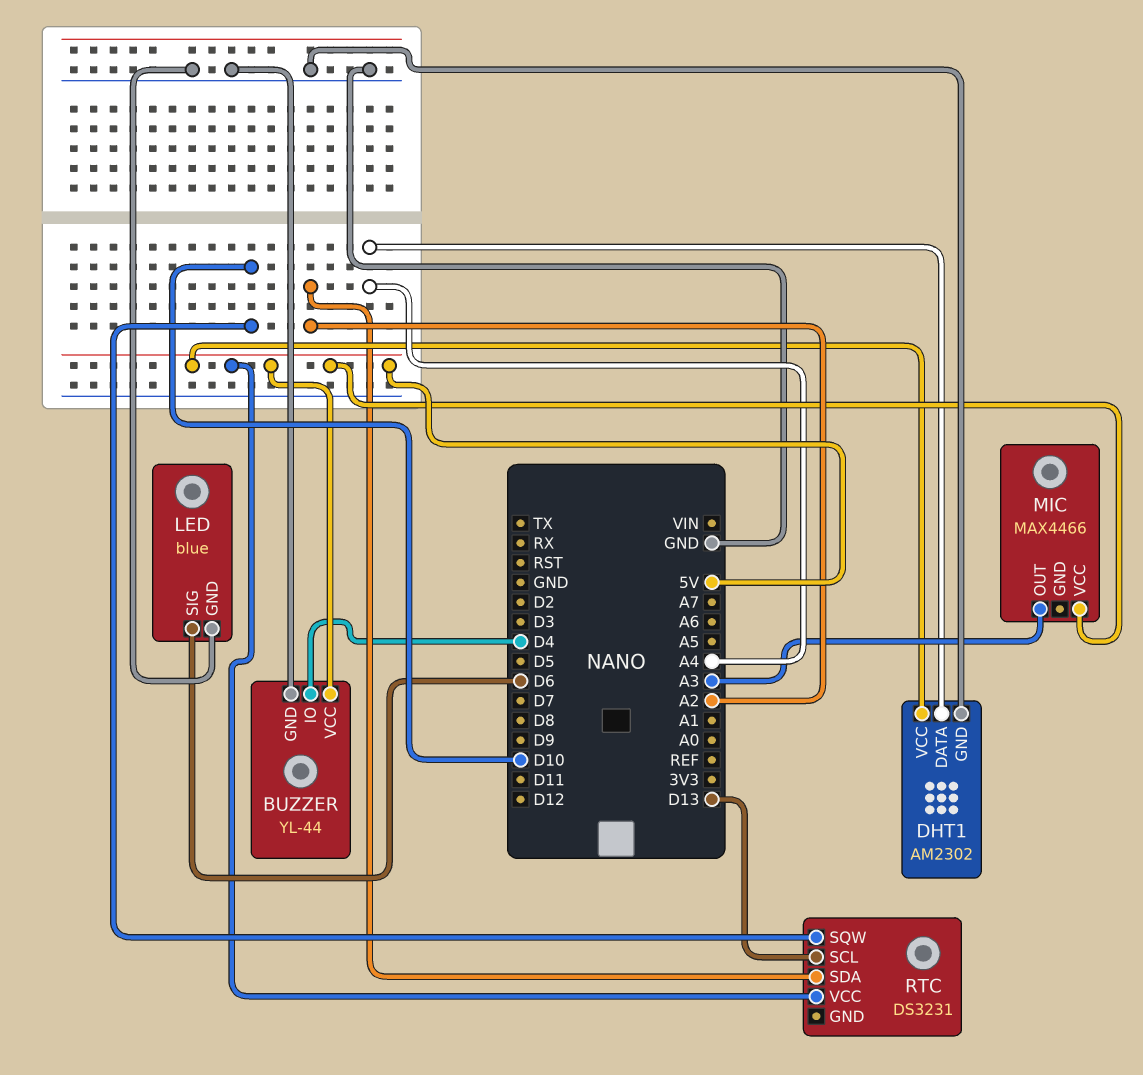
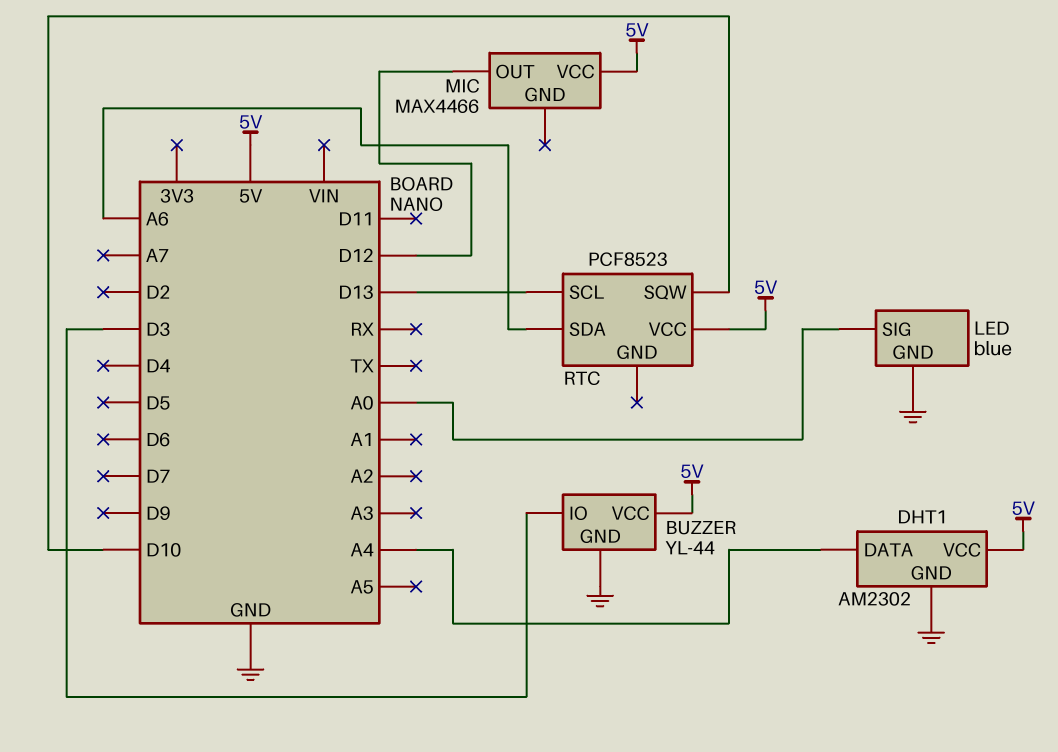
BUZZER pin IO: D4 -> D3
LED pin SIG: D6 -> A0
MIC pin OUT: A3 -> D12
RTC: DS3231 -> PCF8523
RTC pin SDA: A2 -> A6

